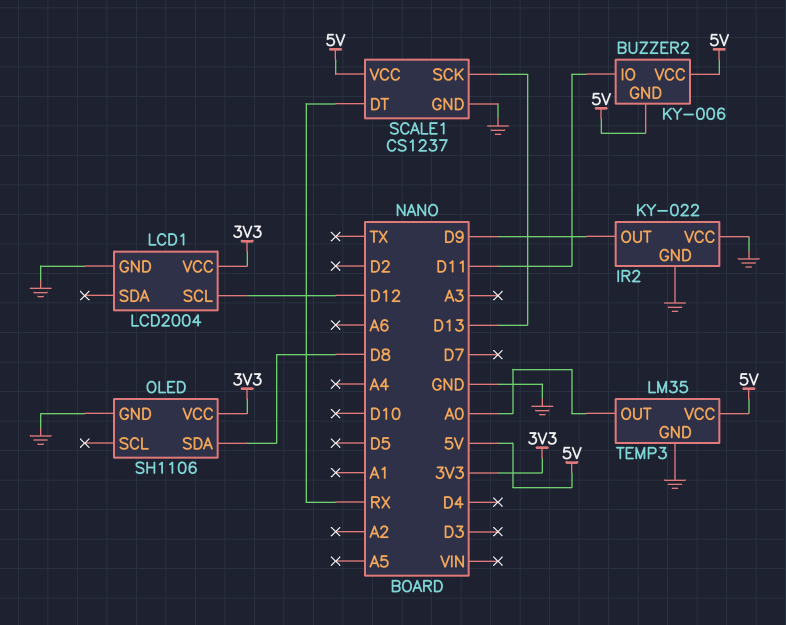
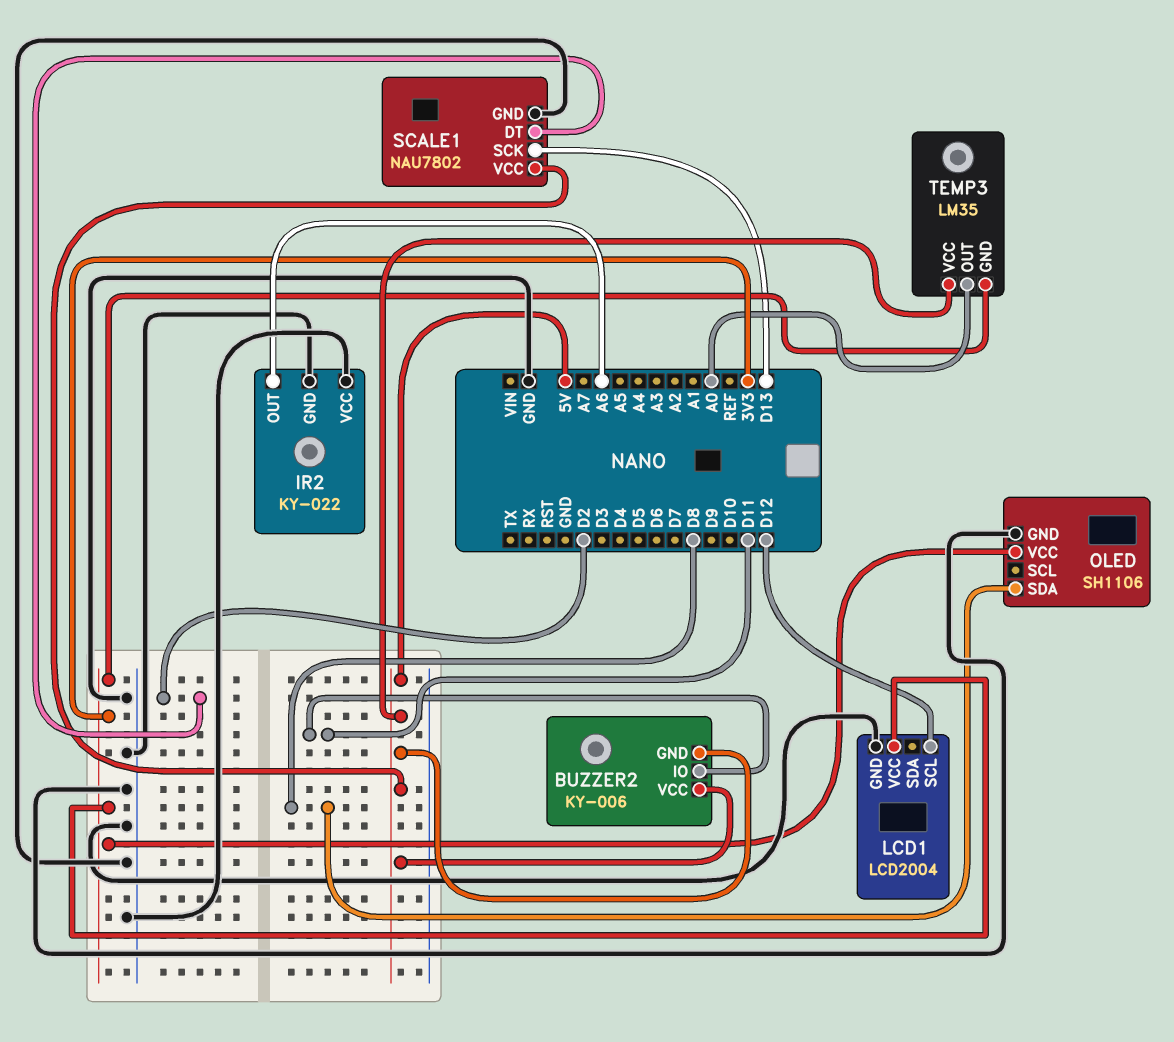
IR2 pin OUT: D9 -> A6
SCALE1: CS1237 -> NAU7802
SCALE1 pin DT: RX -> D2
TEMP3 pin GND: GND -> 3V3

